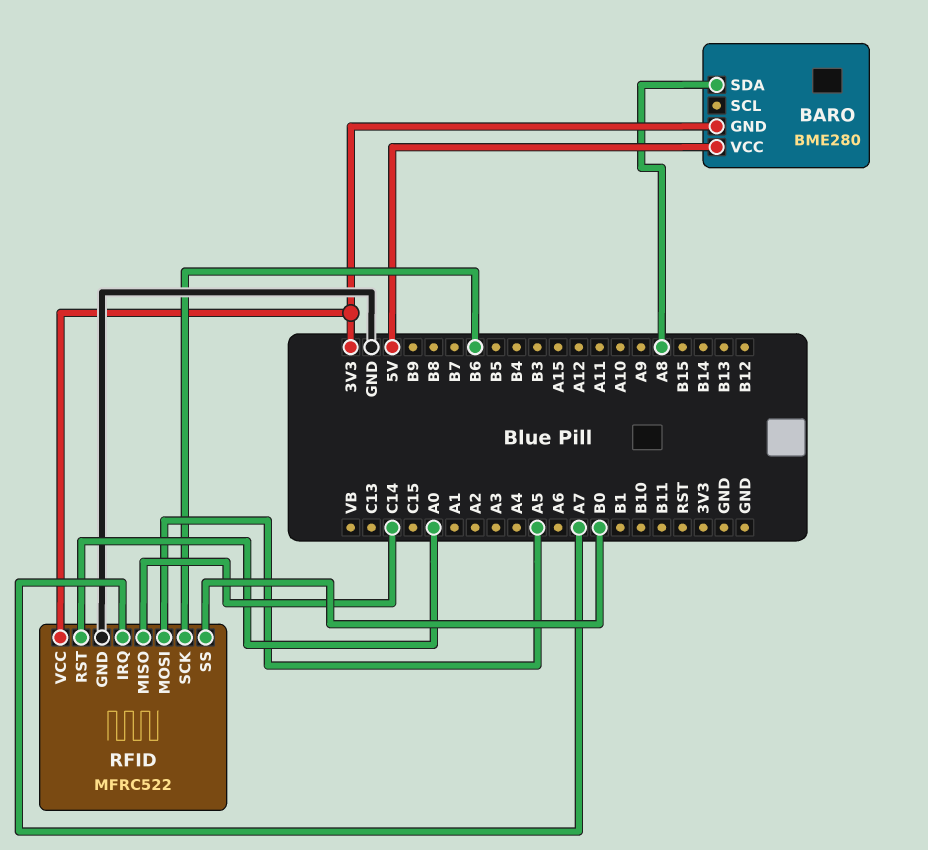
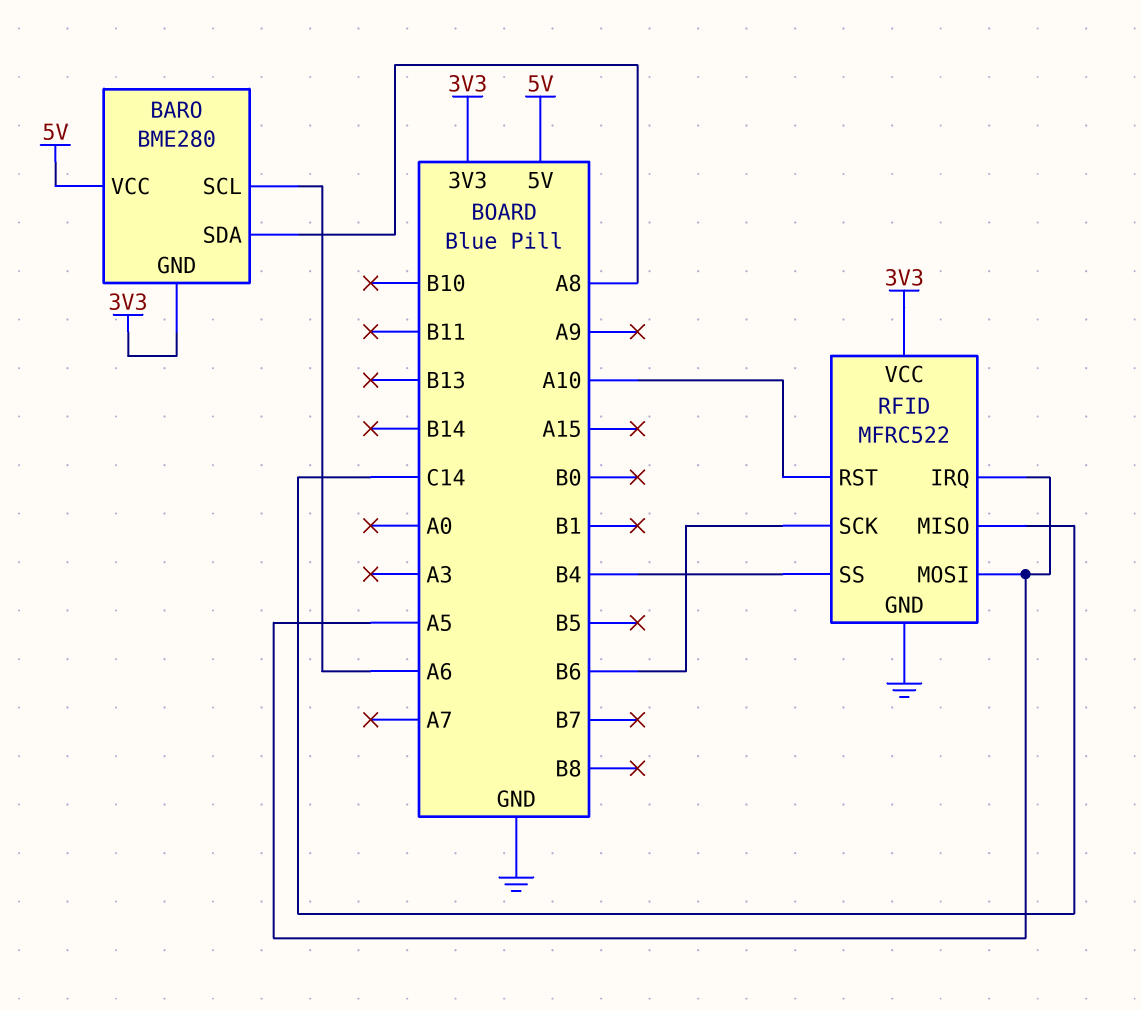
BARO pin SCL: none -> A6
RFID pin IRQ: A7 -> A5
RFID pin RST: A0 -> A10
RFID pin SS: B0 -> B4

